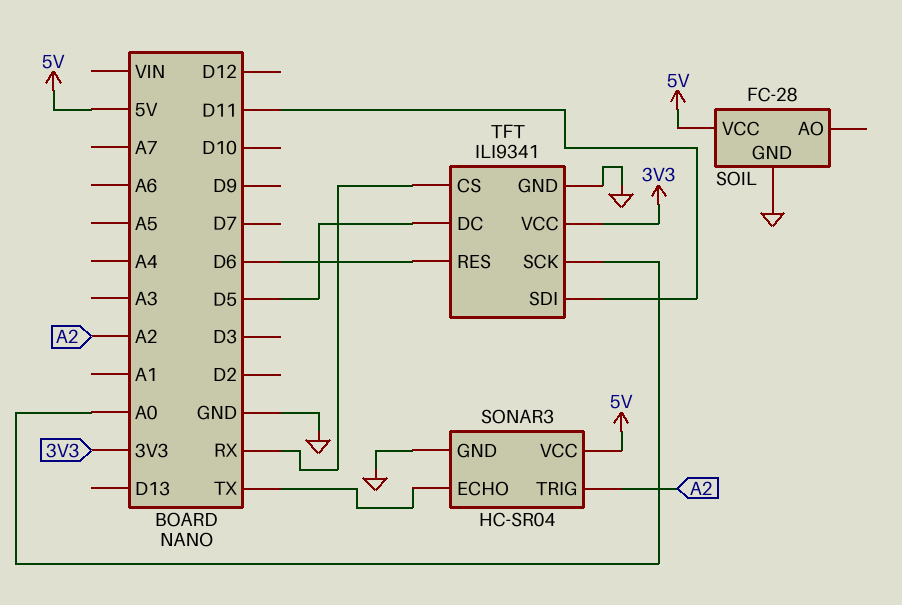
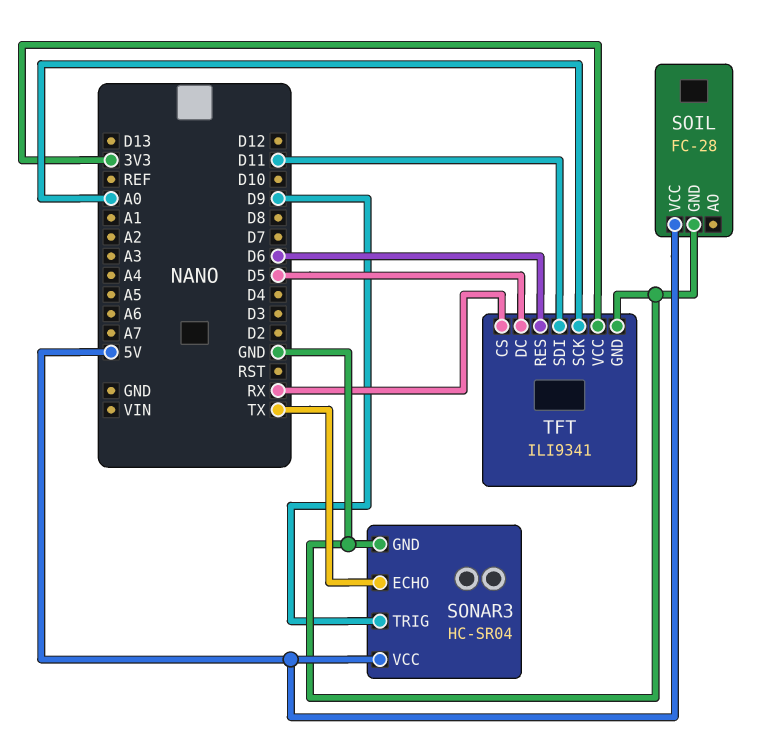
SONAR3 pin TRIG: A2 -> D9

